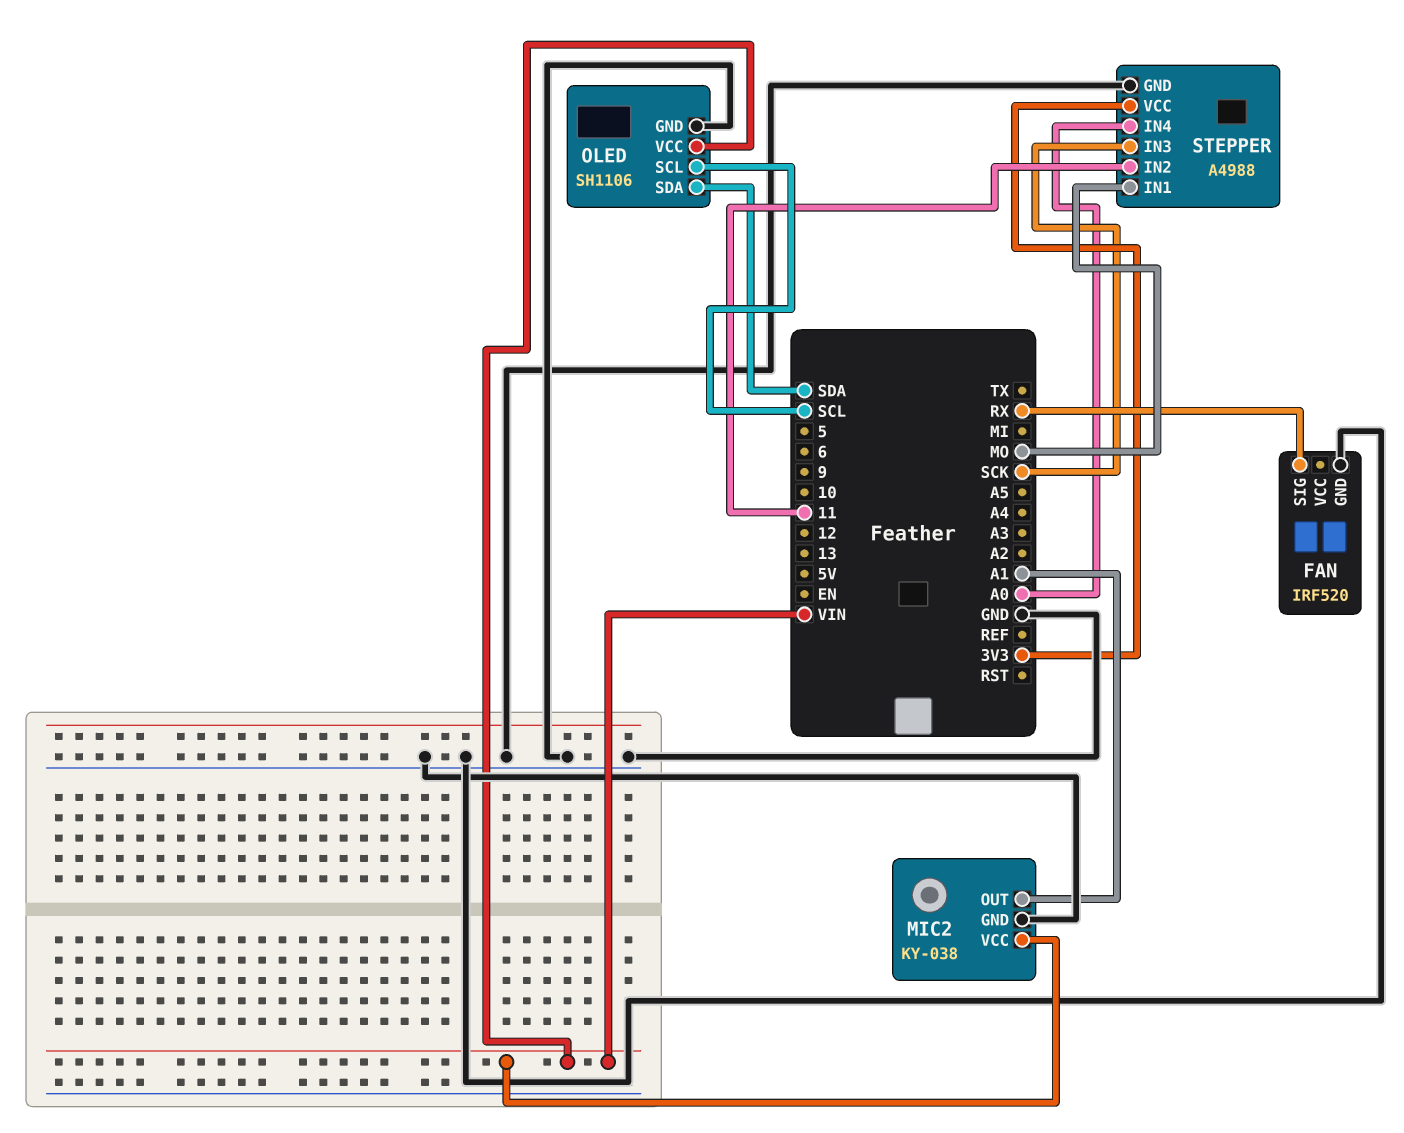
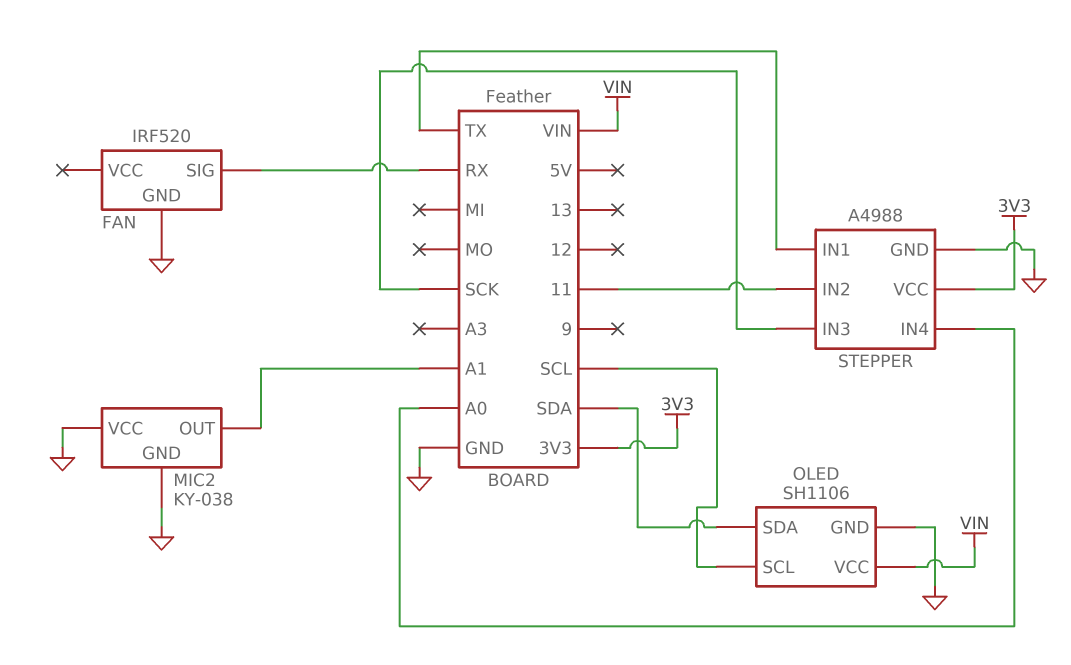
MIC2 pin VCC: VIN -> GND
STEPPER pin IN1: MO -> TX

